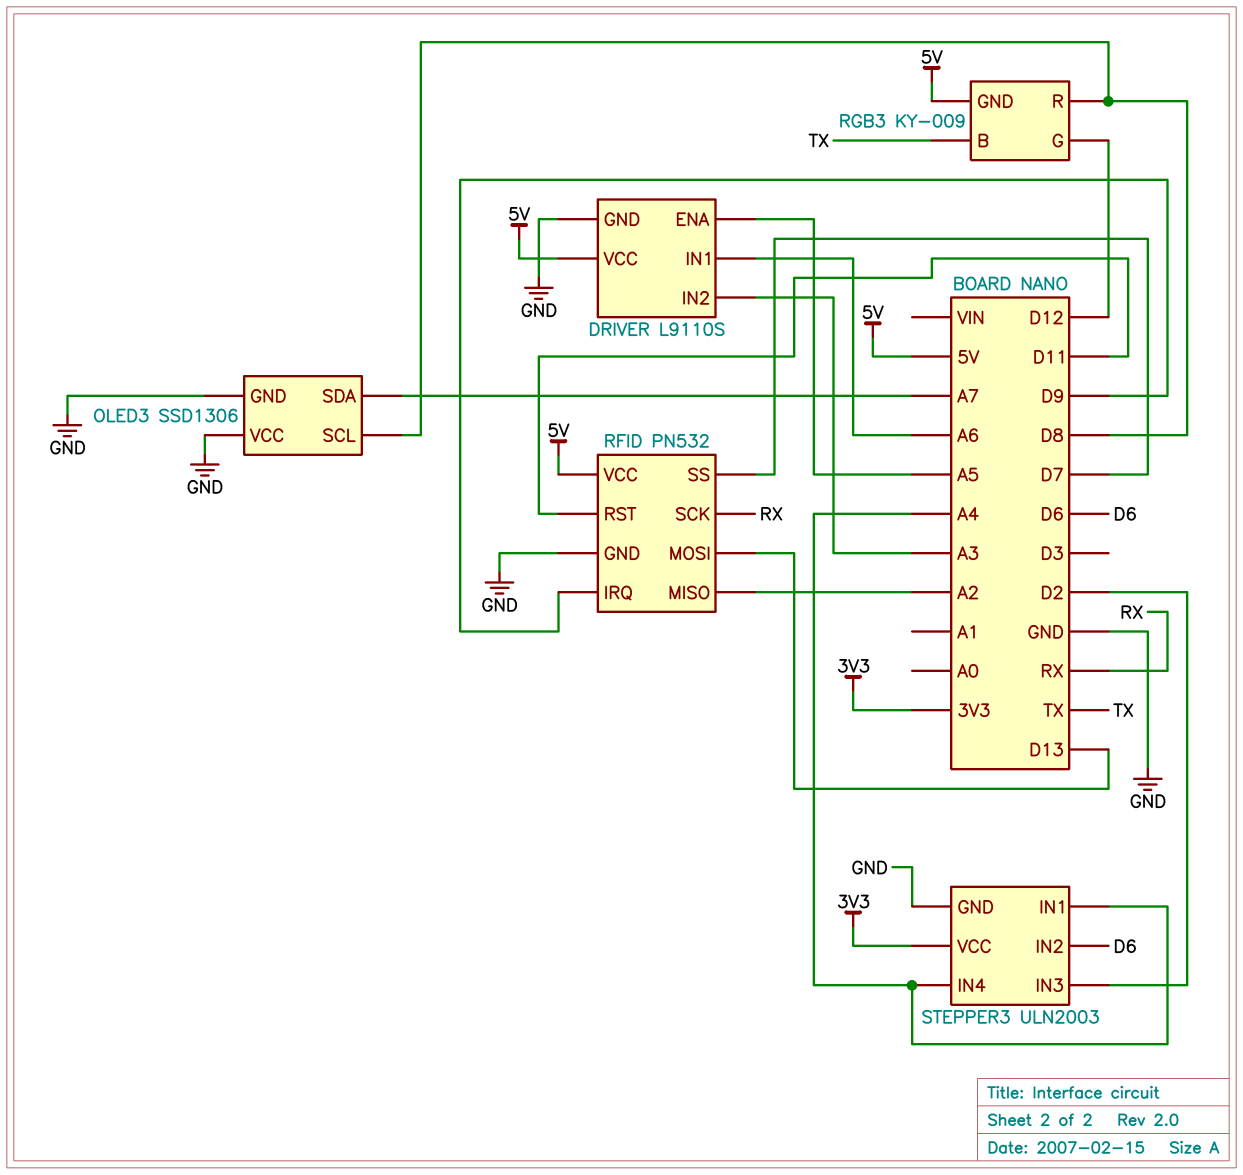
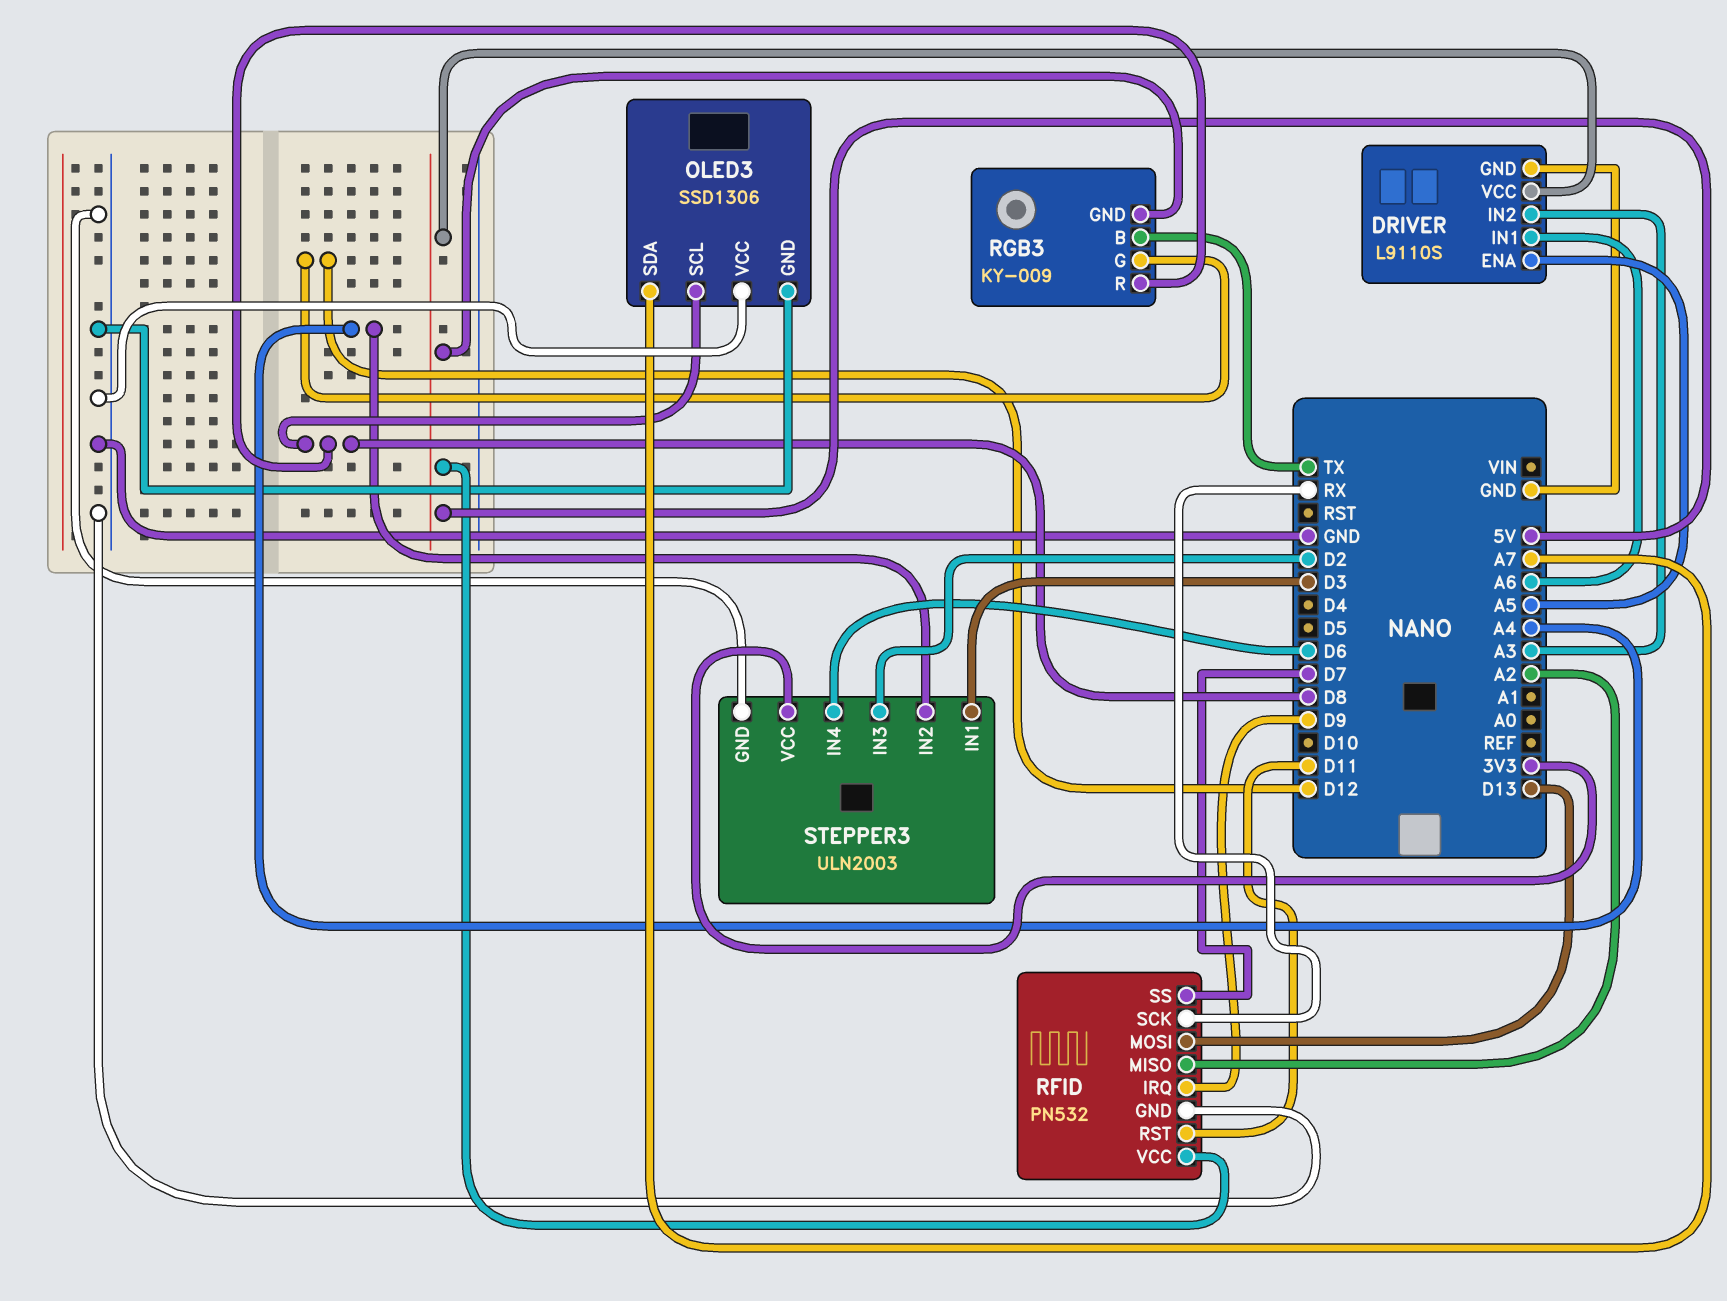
STEPPER3 pin IN1: A4 -> D3
STEPPER3 pin IN2: D6 -> A4
STEPPER3 pin IN4: A4 -> D6

